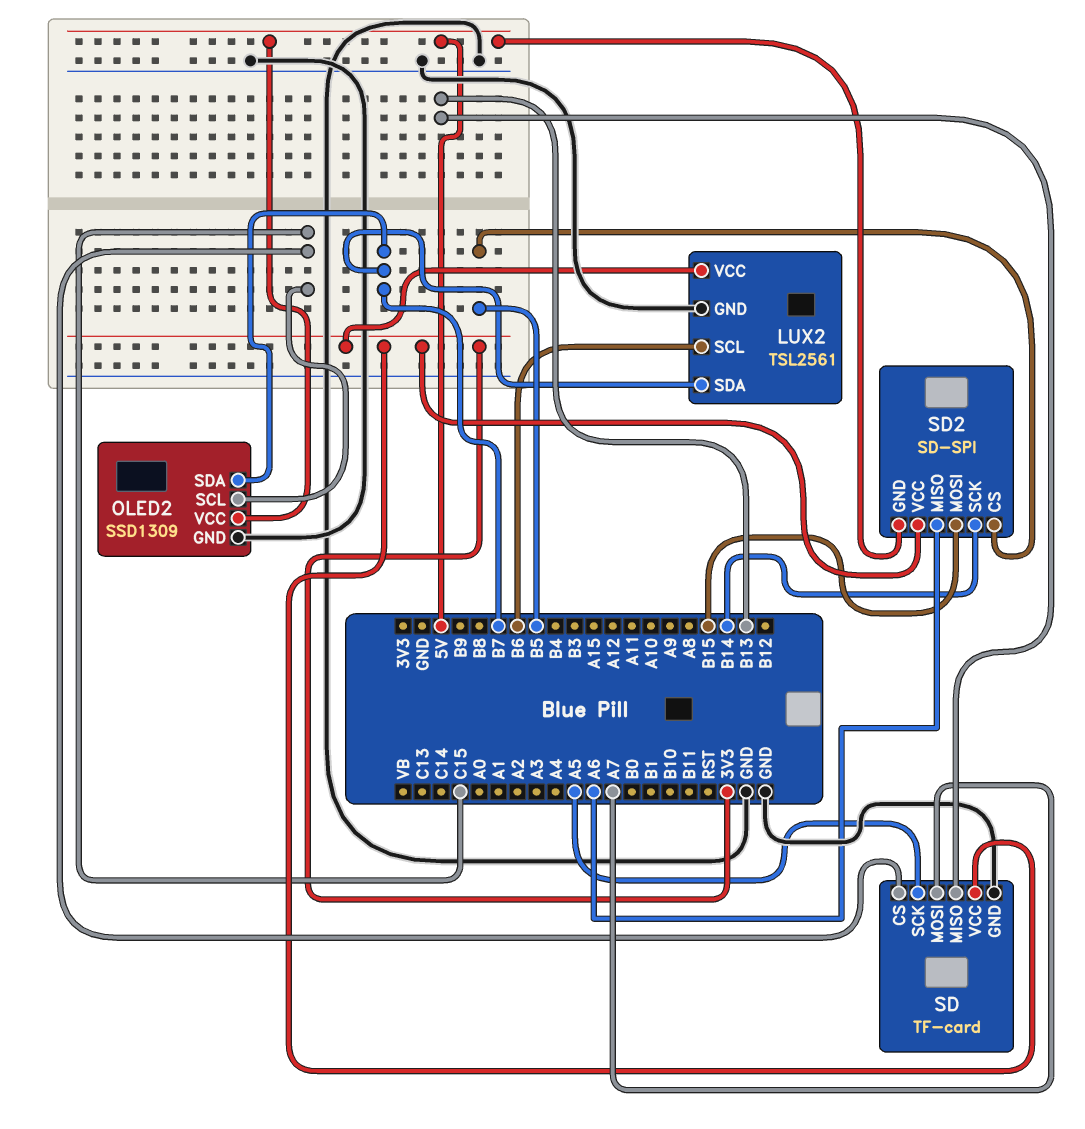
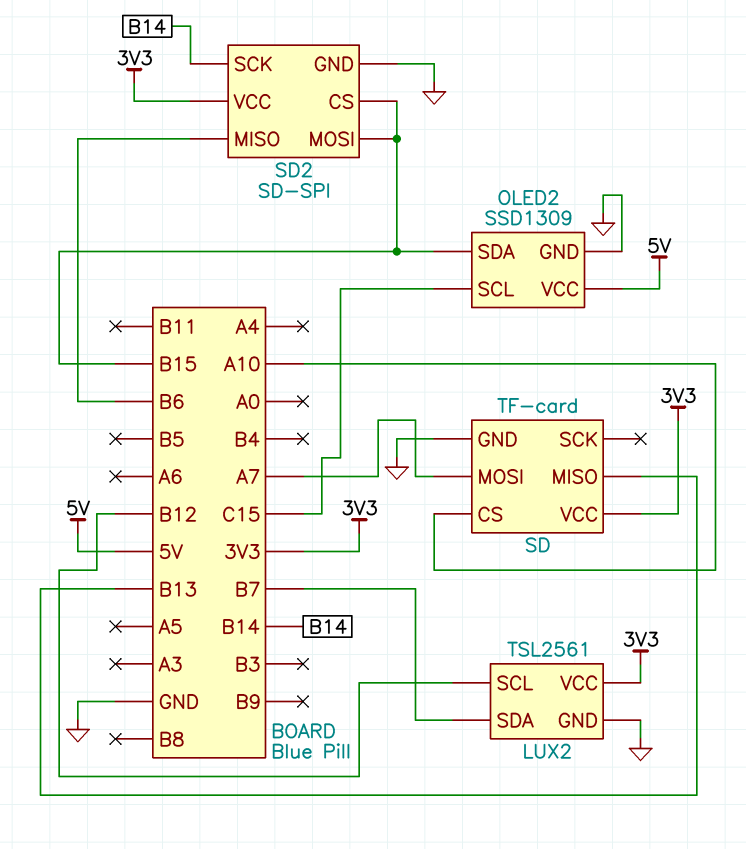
LUX2 pin SCL: B6 -> B12
OLED2 pin SDA: B7 -> B15
SD pin CS: C15 -> A10
SD pin SCK: A5 -> none
SD2 pin CS: B5 -> B15
SD2 pin GND: 5V -> GND
SD2 pin MISO: A6 -> B6

